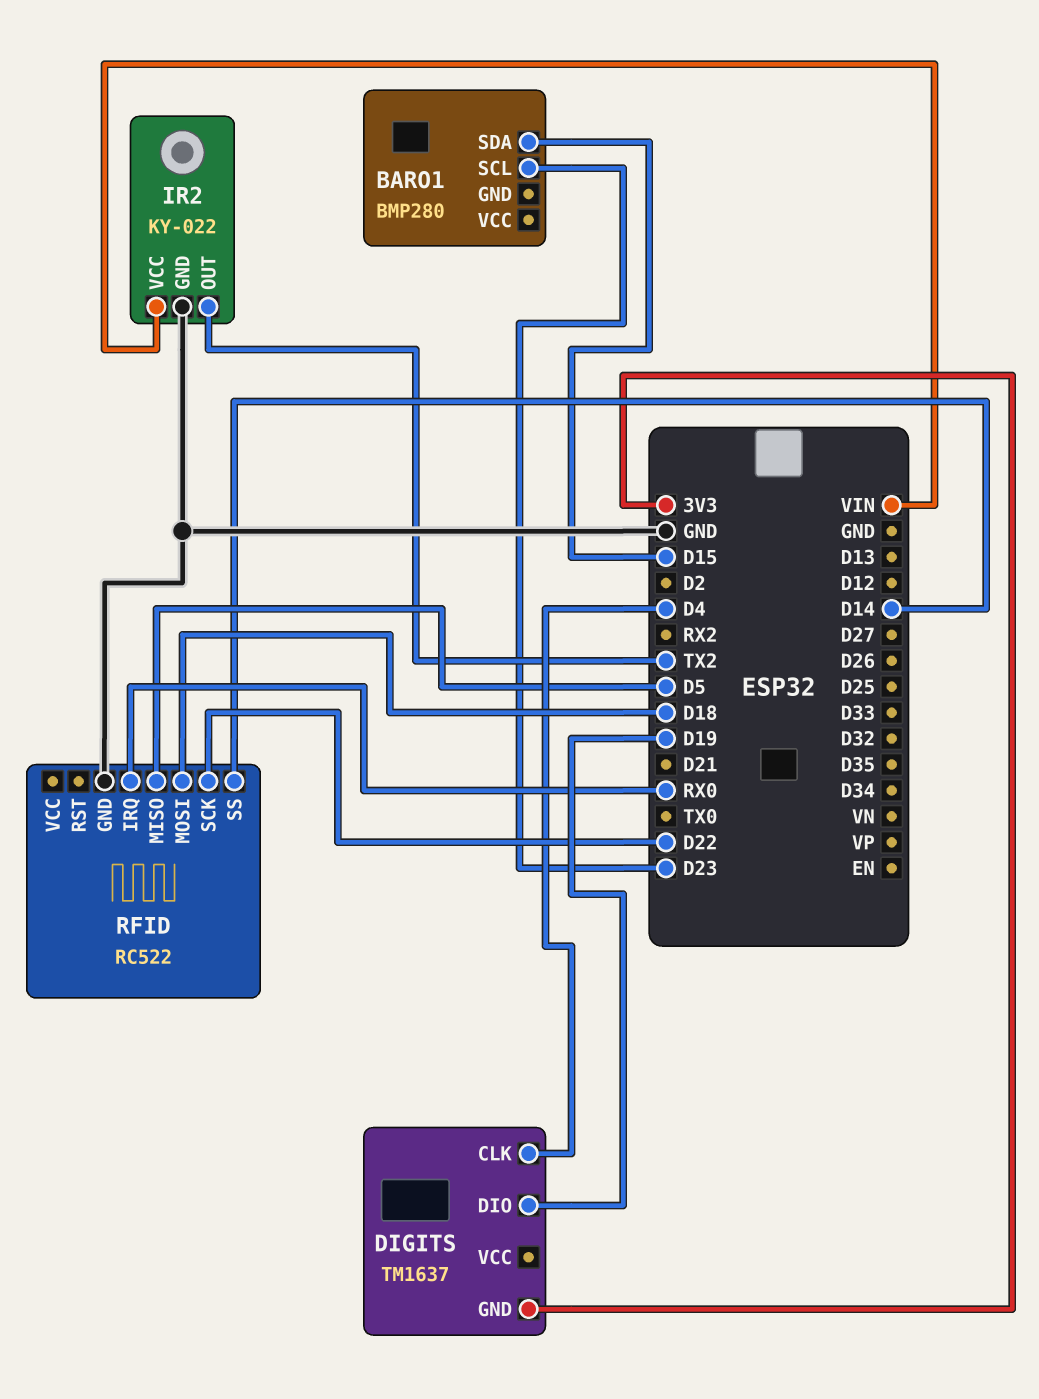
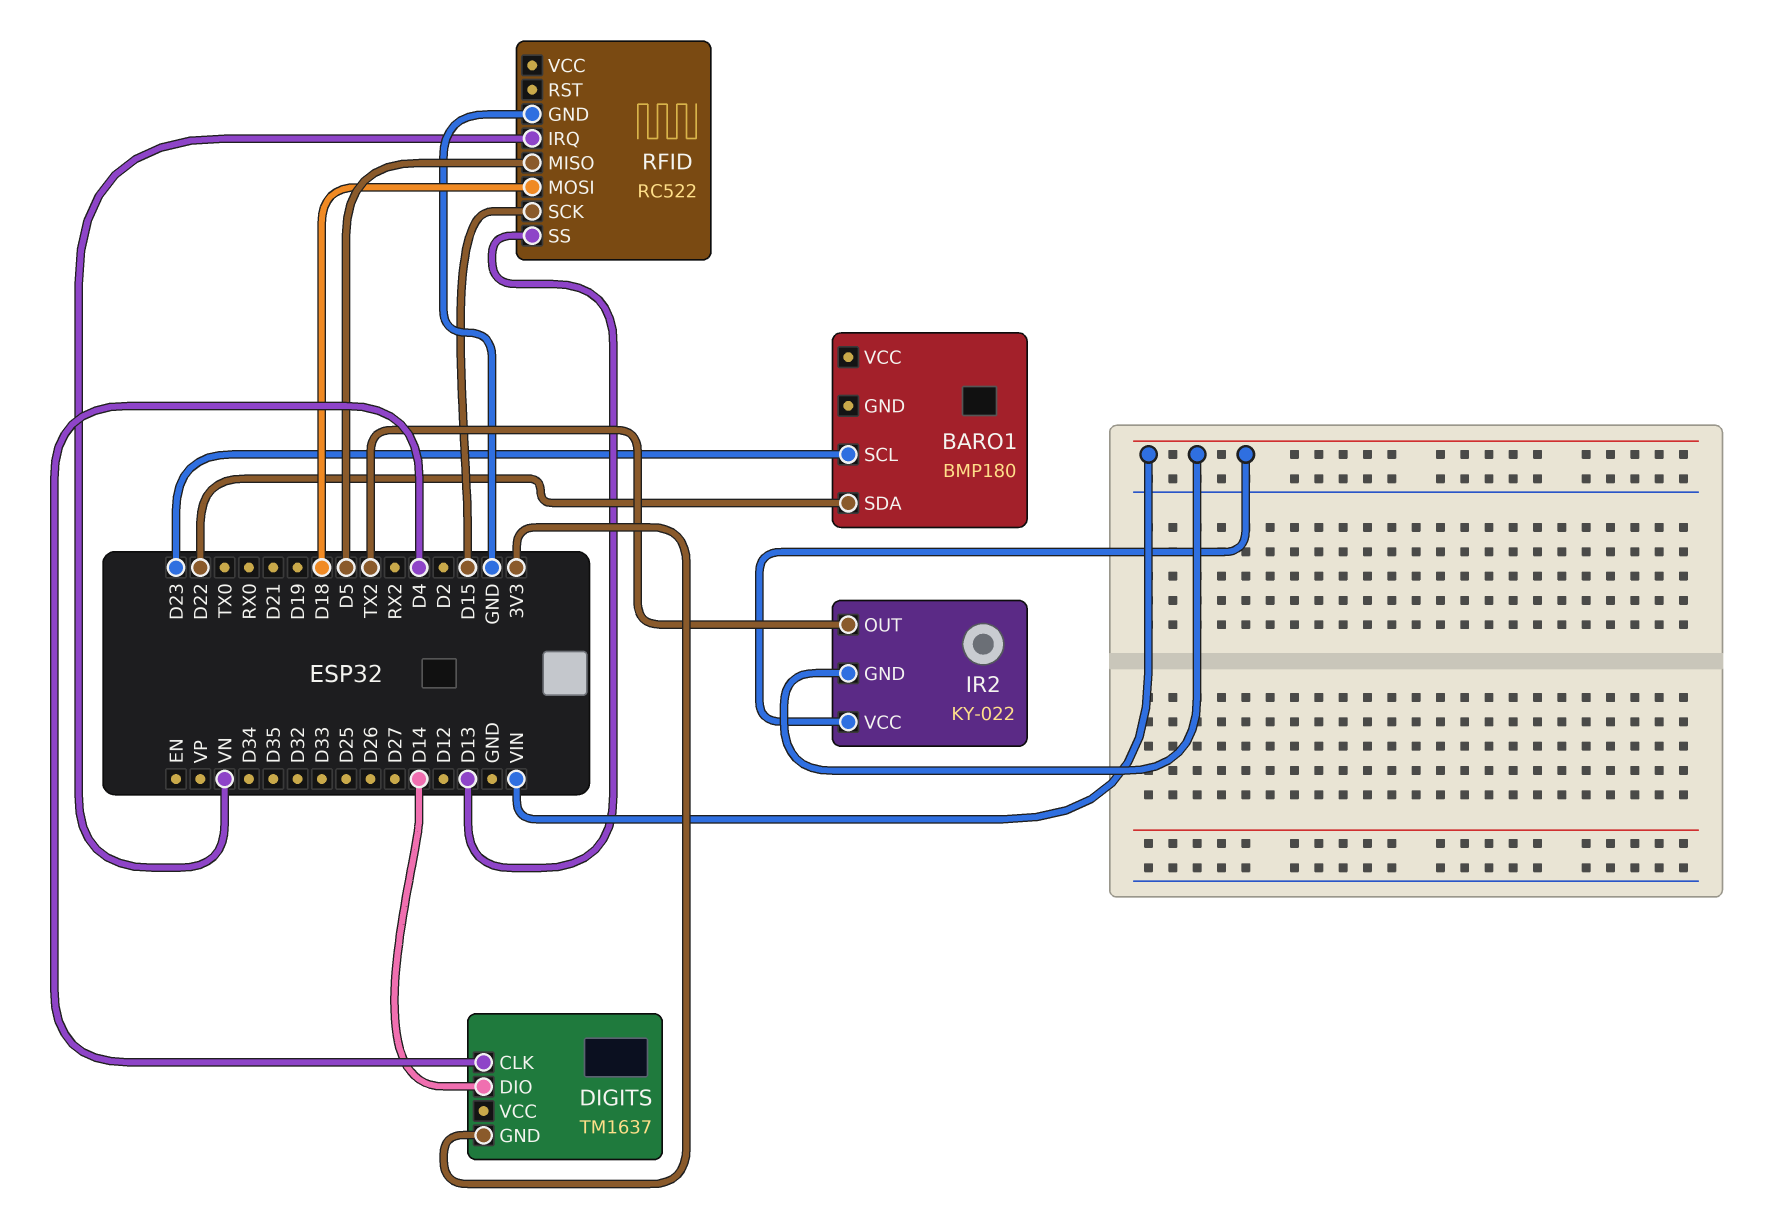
BARO1: BMP280 -> BMP180
BARO1 pin SDA: D15 -> D22
DIGITS pin DIO: D19 -> D14
IR2 pin GND: GND -> VIN
RFID pin IRQ: RX0 -> VN
RFID pin SCK: D22 -> D15
RFID pin SS: D14 -> D13

